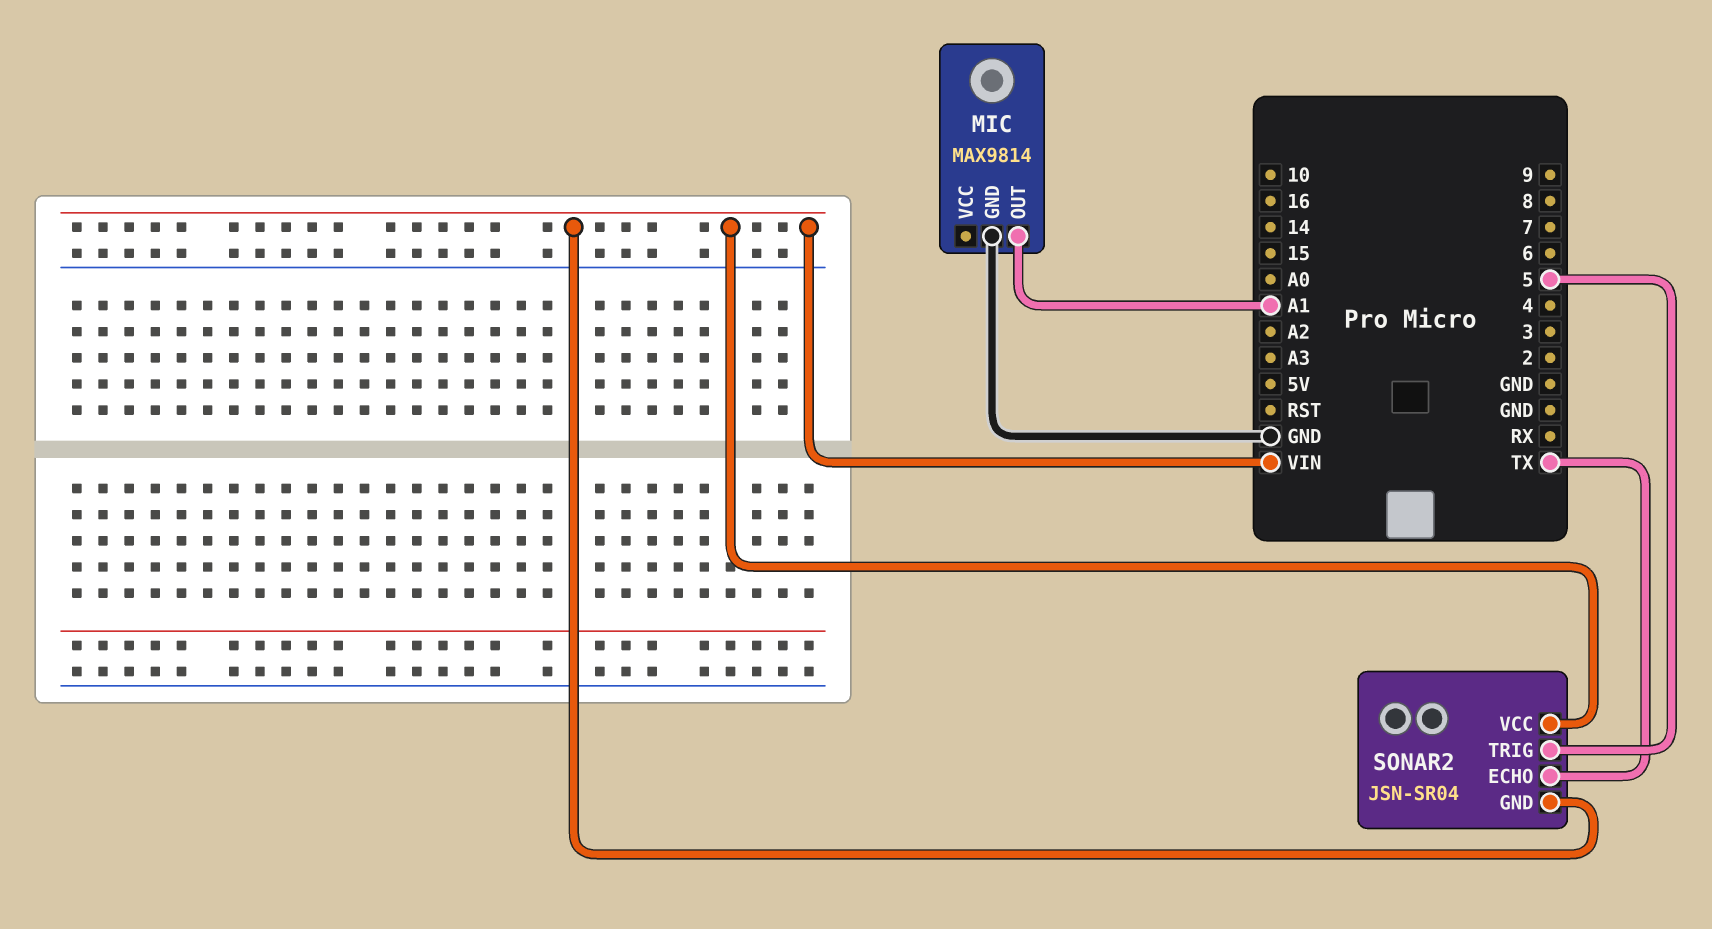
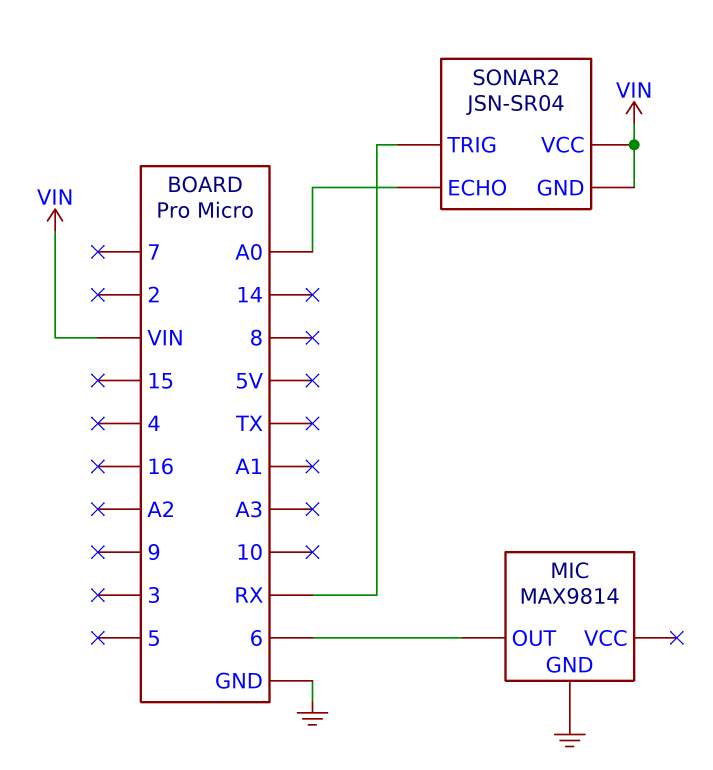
MIC pin OUT: A1 -> 6
SONAR2 pin ECHO: TX -> A0
SONAR2 pin TRIG: 5 -> RX

